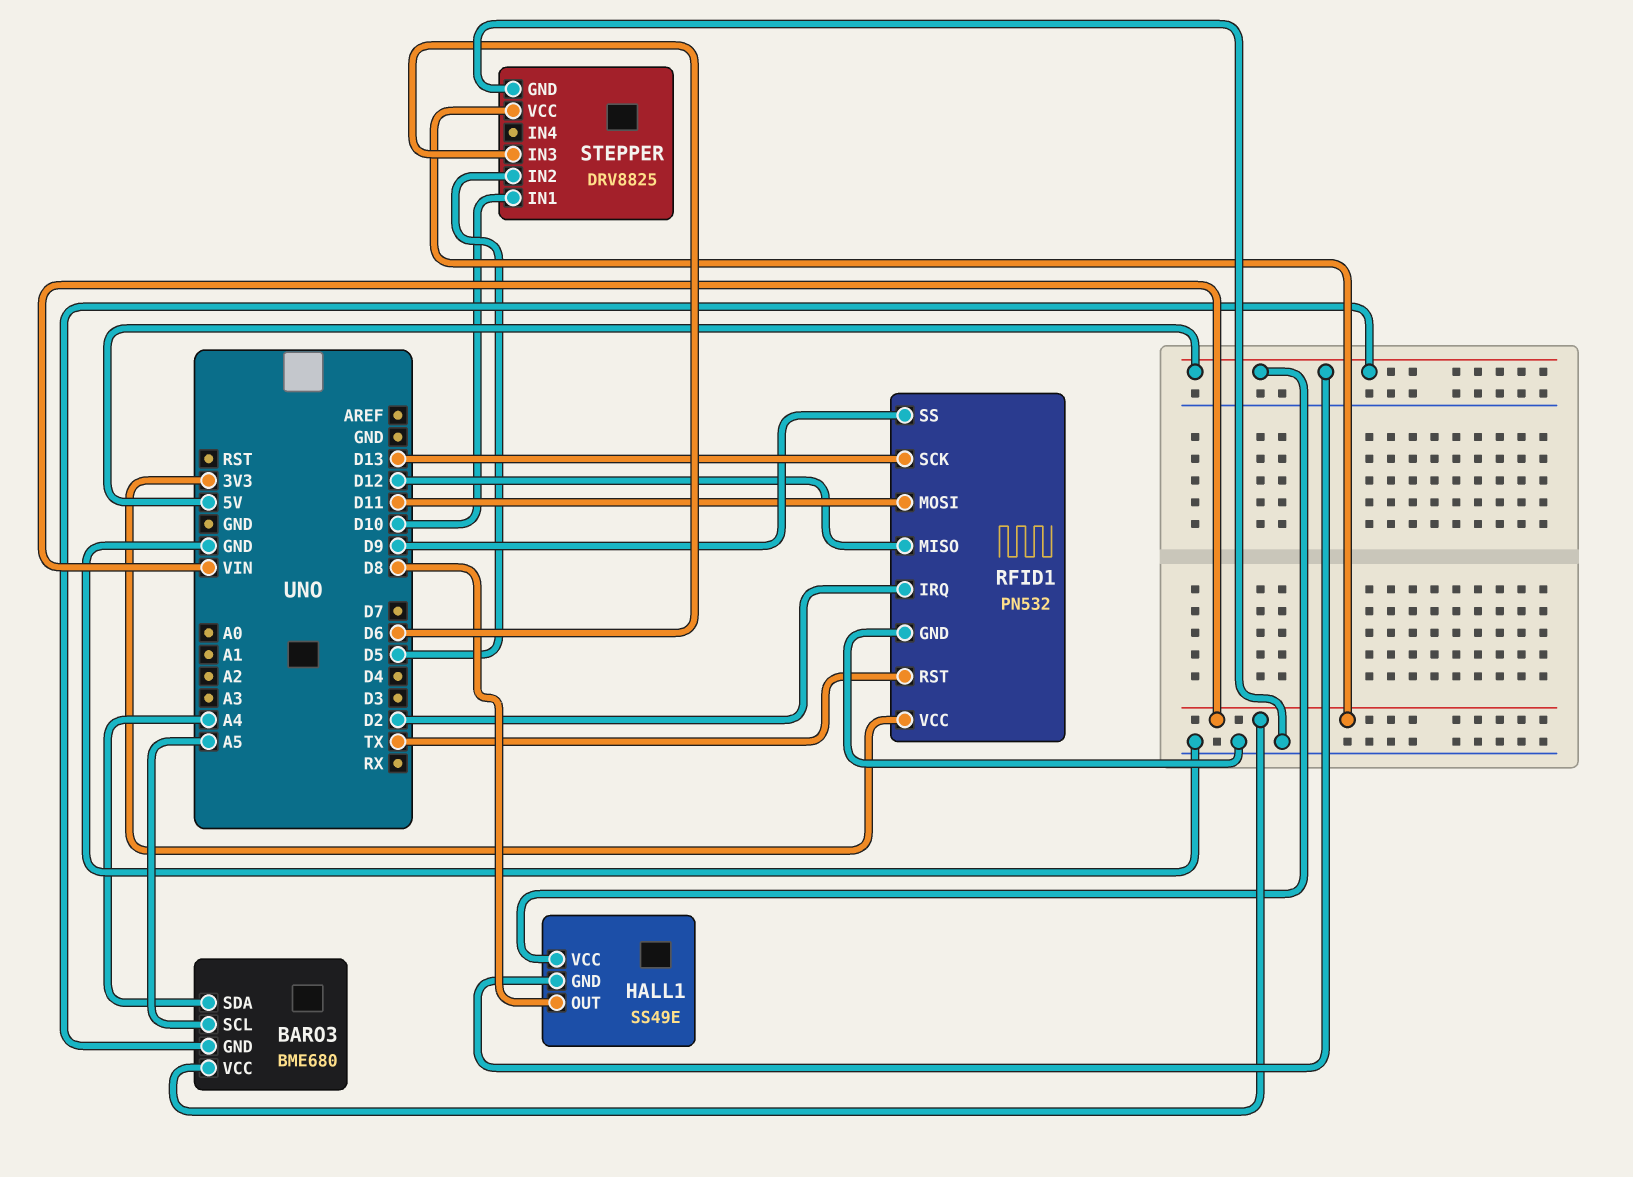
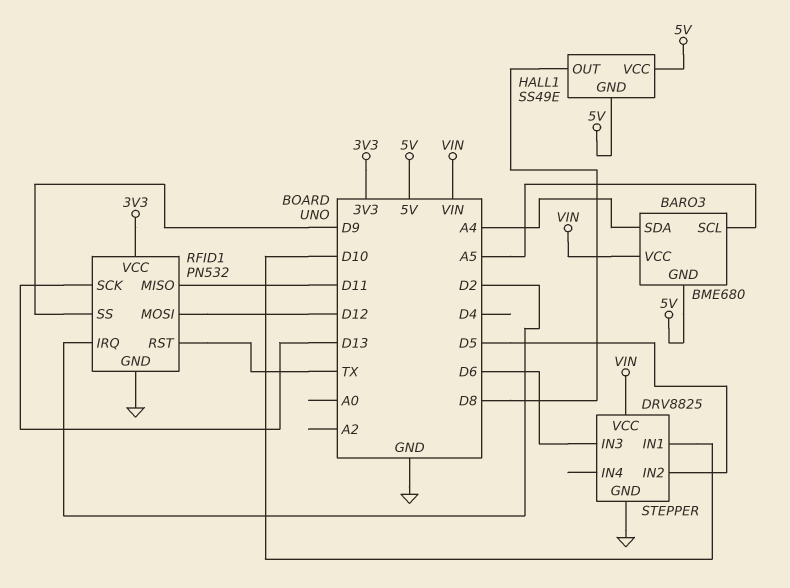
RFID1 pin MISO: D12 -> D11
RFID1 pin MOSI: D11 -> D12

